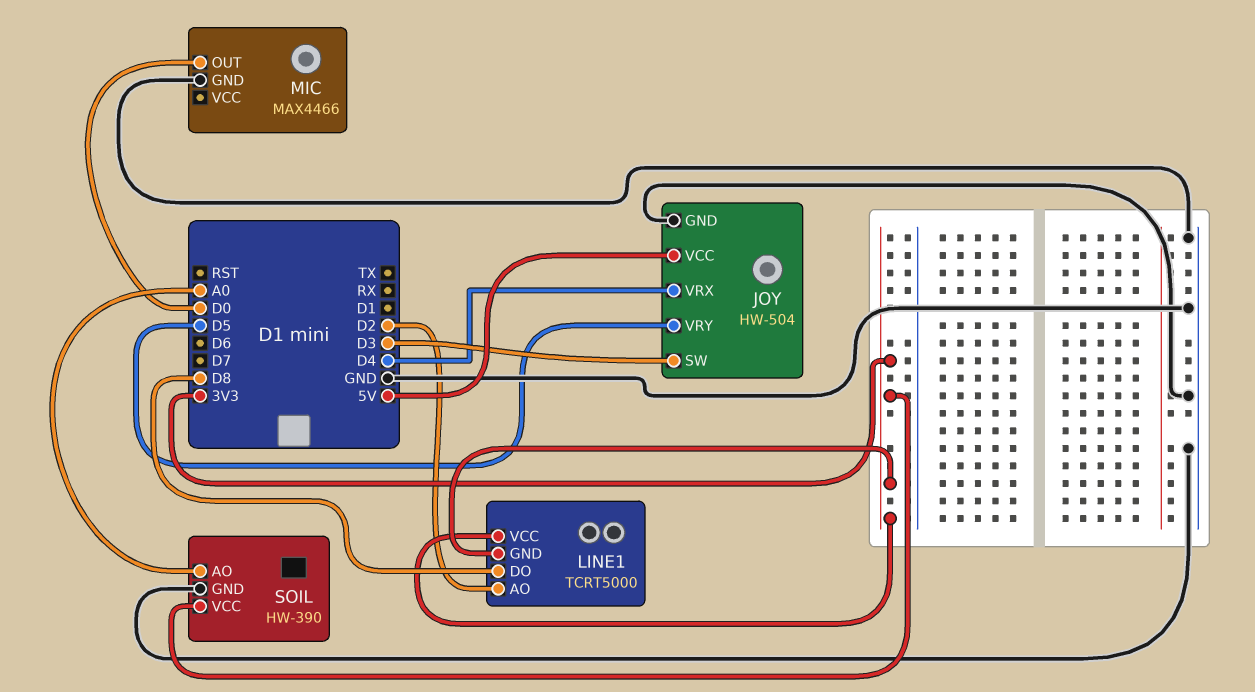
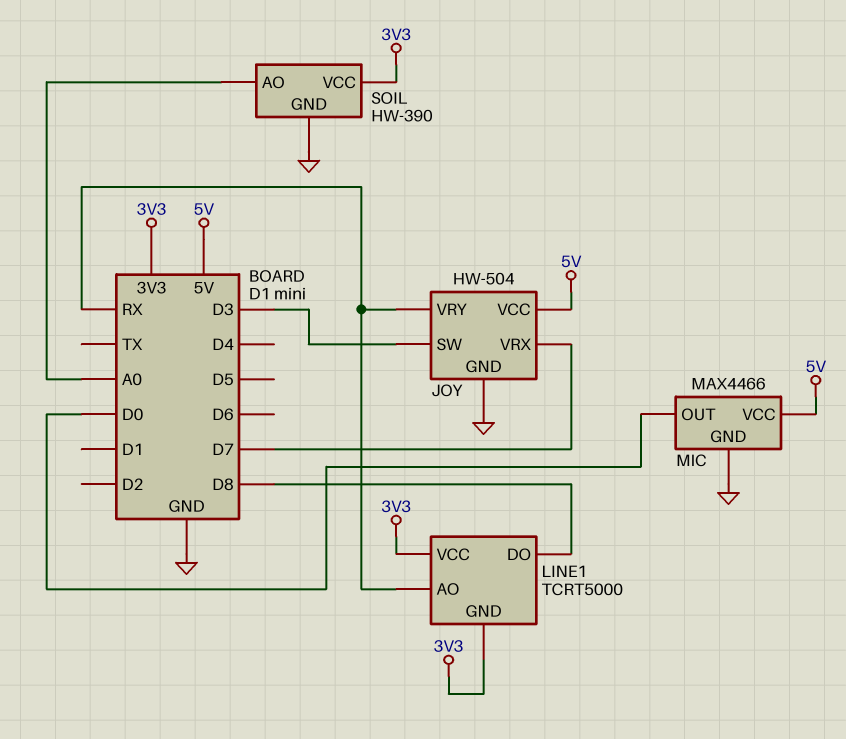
JOY pin VRX: D4 -> D7
JOY pin VRY: D5 -> RX
LINE1 pin AO: D2 -> RX
MIC pin VCC: none -> 5V

